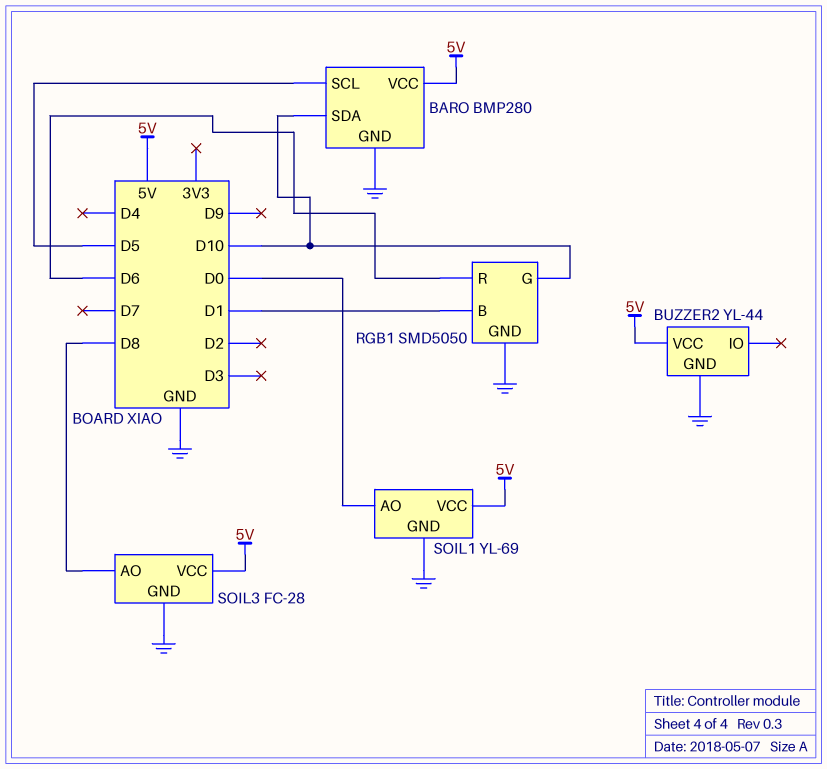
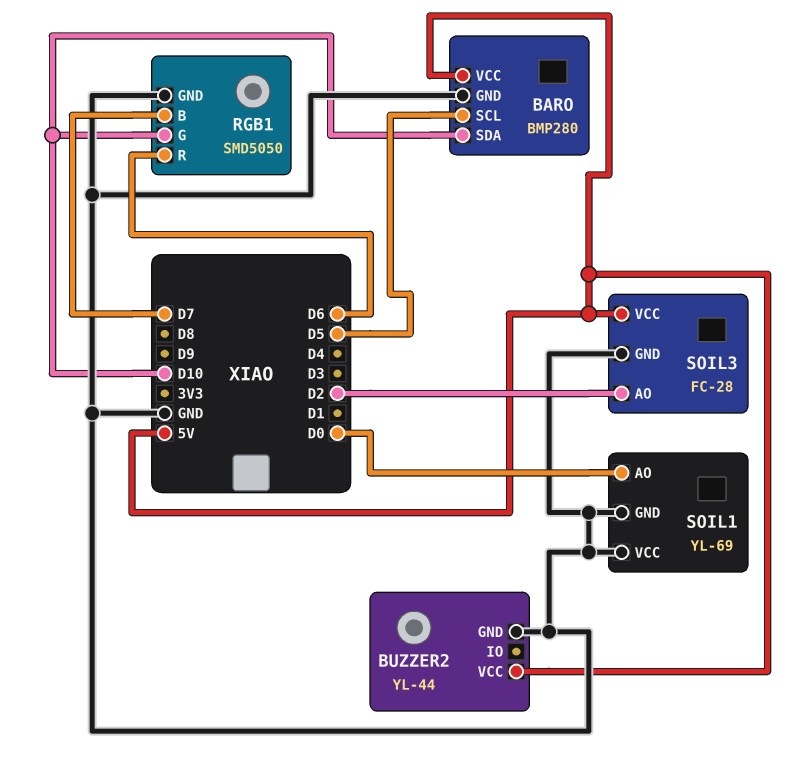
RGB1 pin B: D1 -> D7
SOIL1 pin VCC: 5V -> GND
SOIL3 pin AO: D8 -> D2

